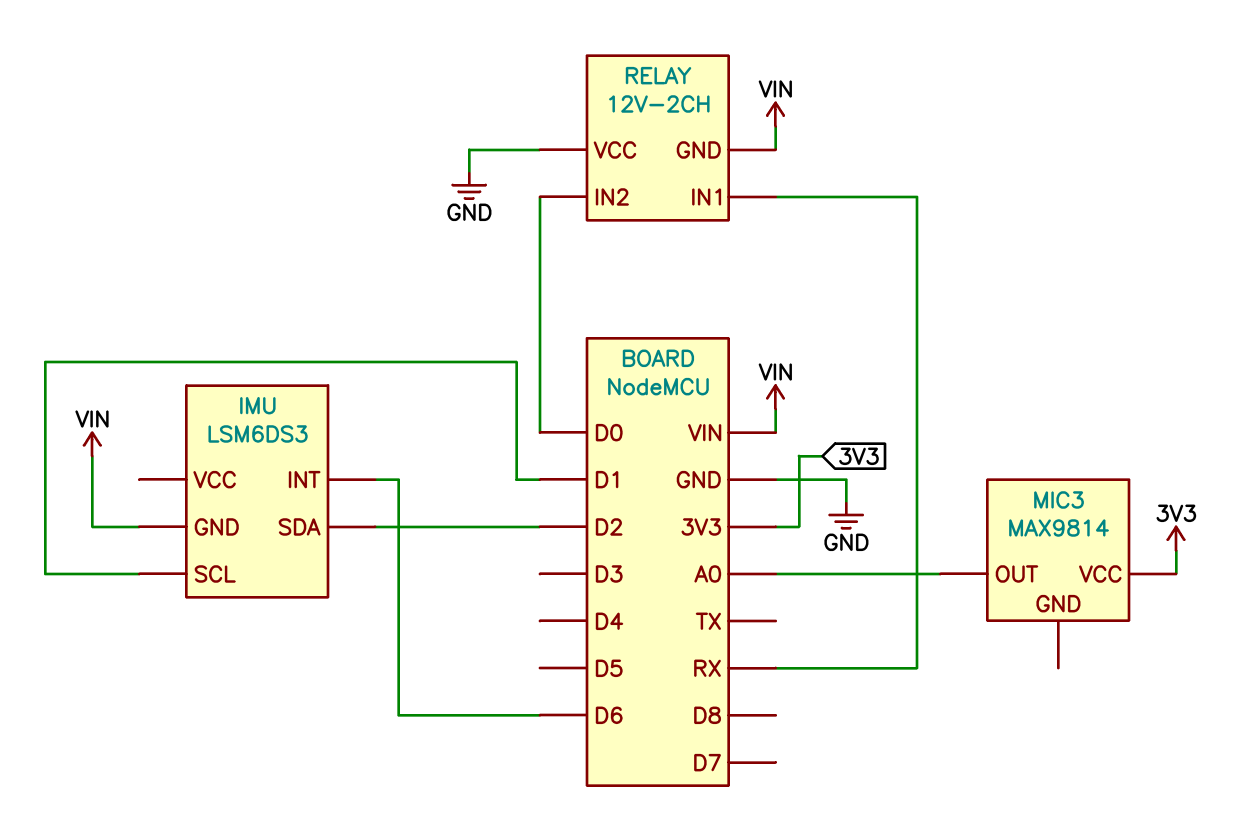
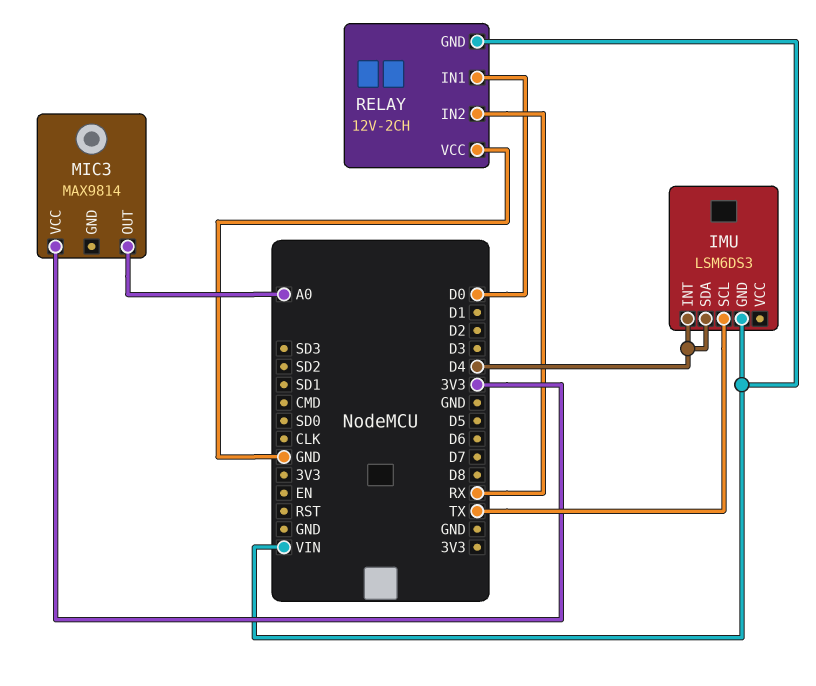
IMU pin INT: D6 -> D4
IMU pin SCL: D1 -> TX
IMU pin SDA: D2 -> D4
RELAY pin IN1: RX -> D0
RELAY pin IN2: D0 -> RX

